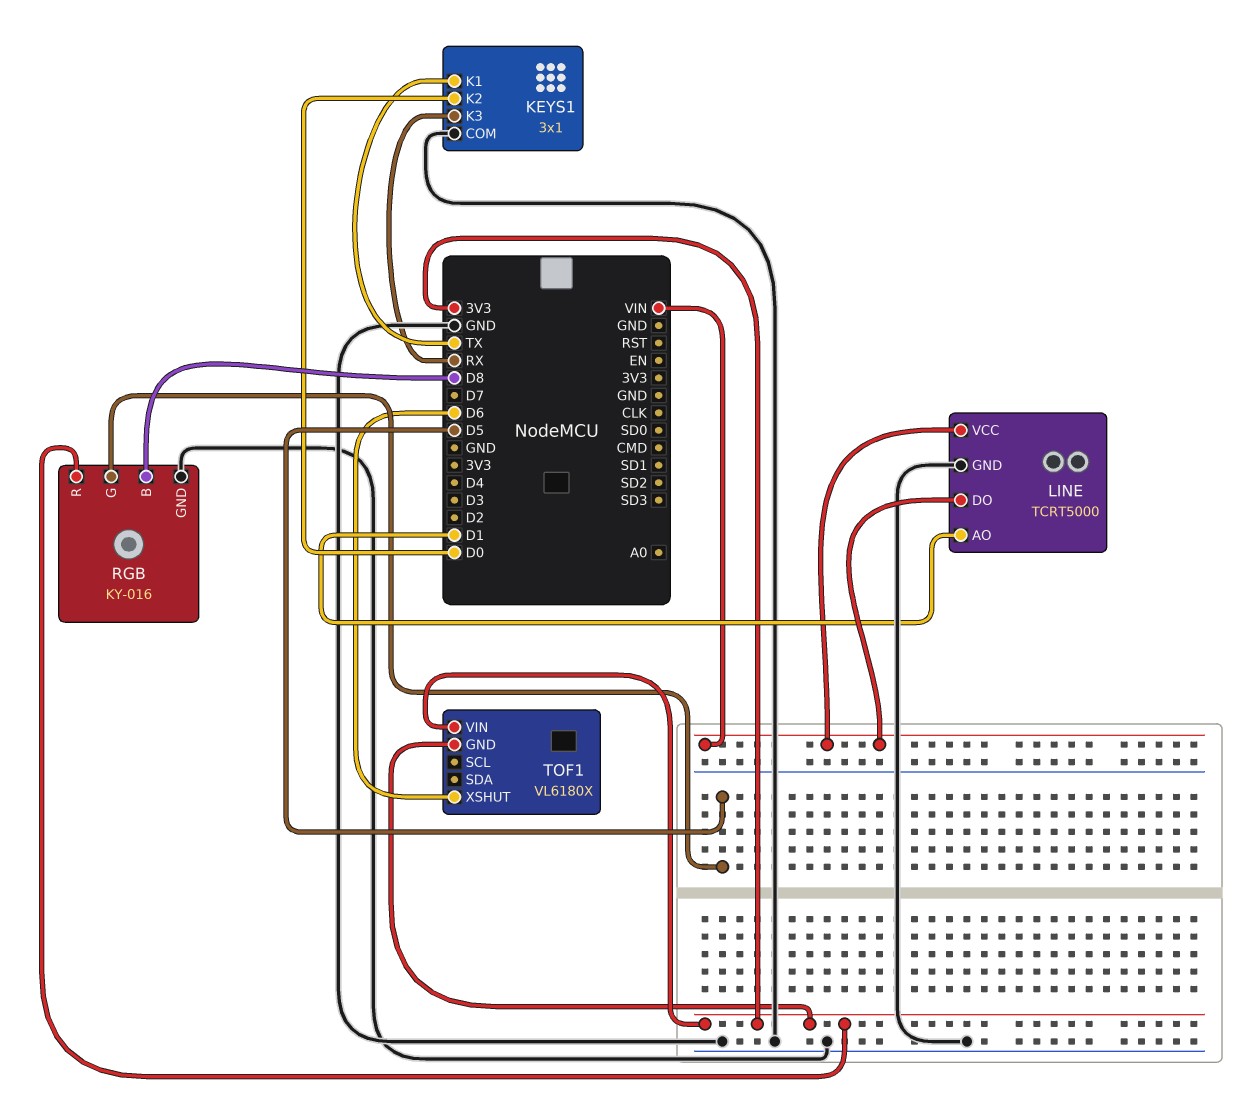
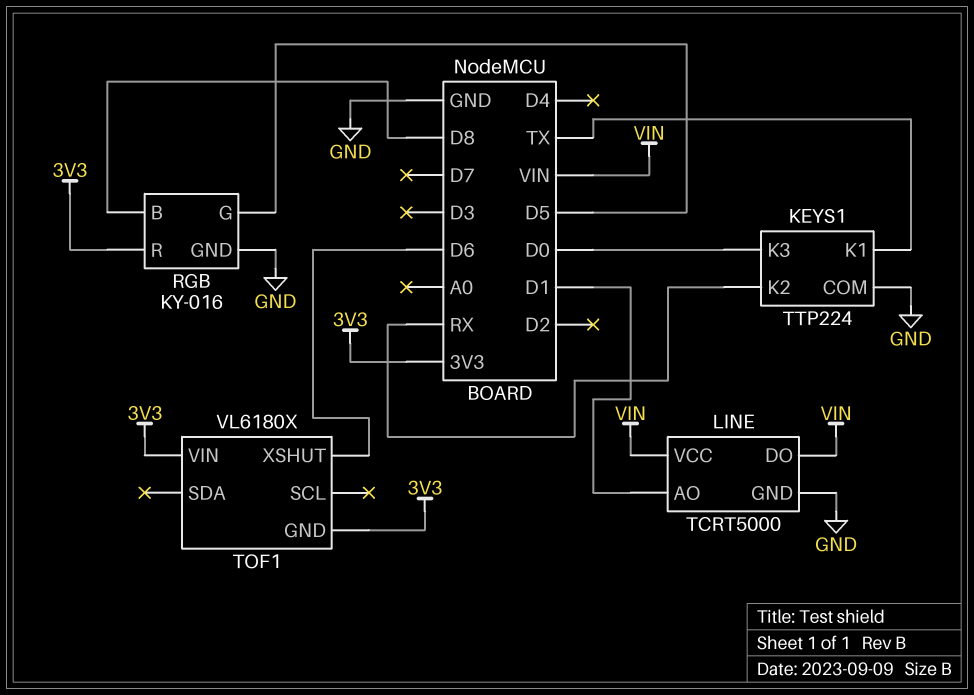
KEYS1: 3x1 -> TTP224
KEYS1 pin K2: D0 -> RX
KEYS1 pin K3: RX -> D0

